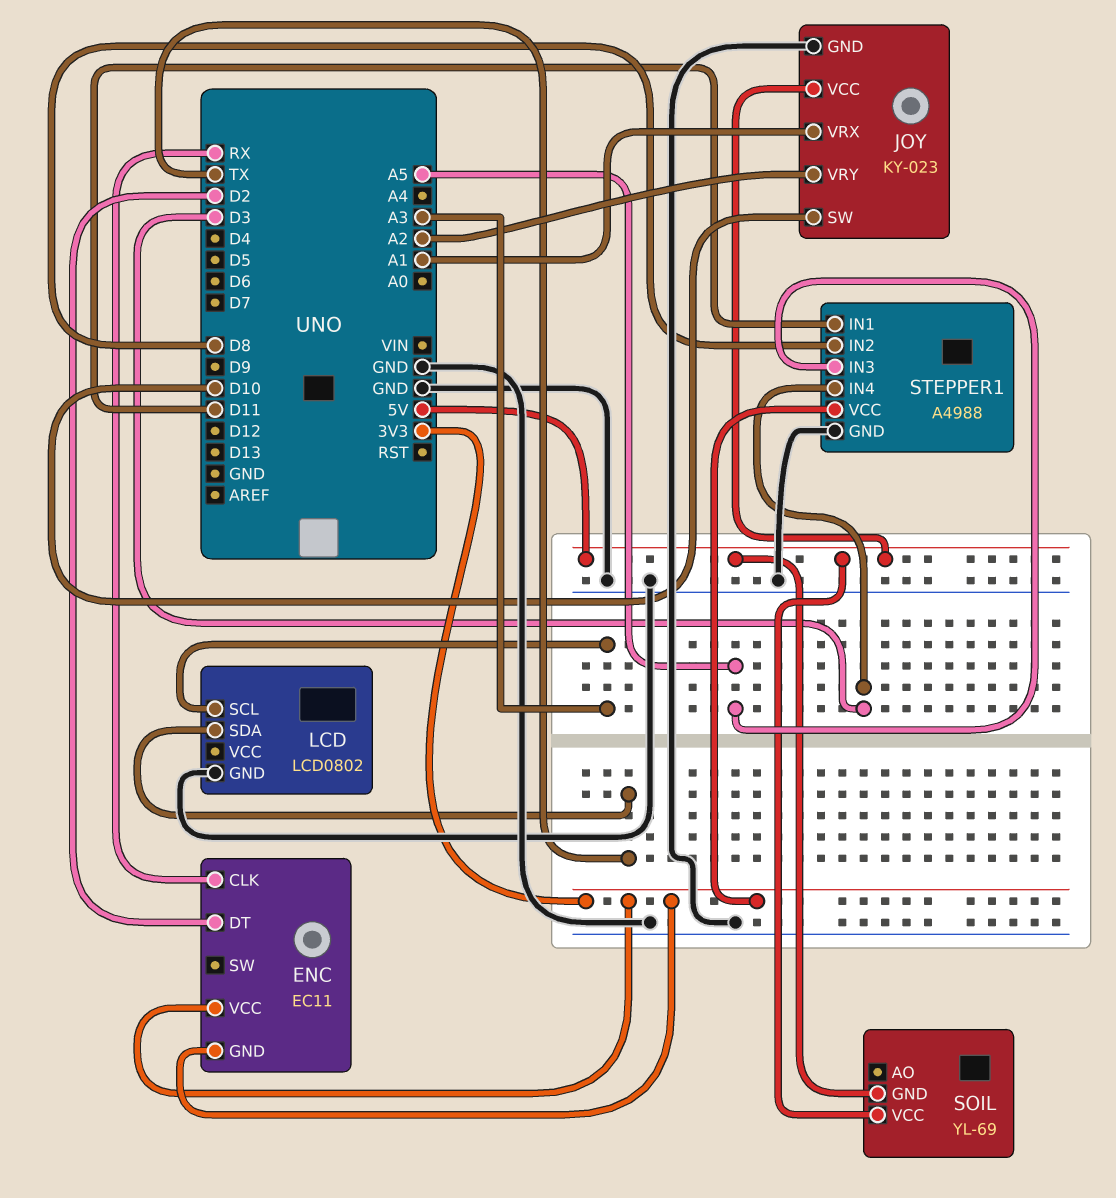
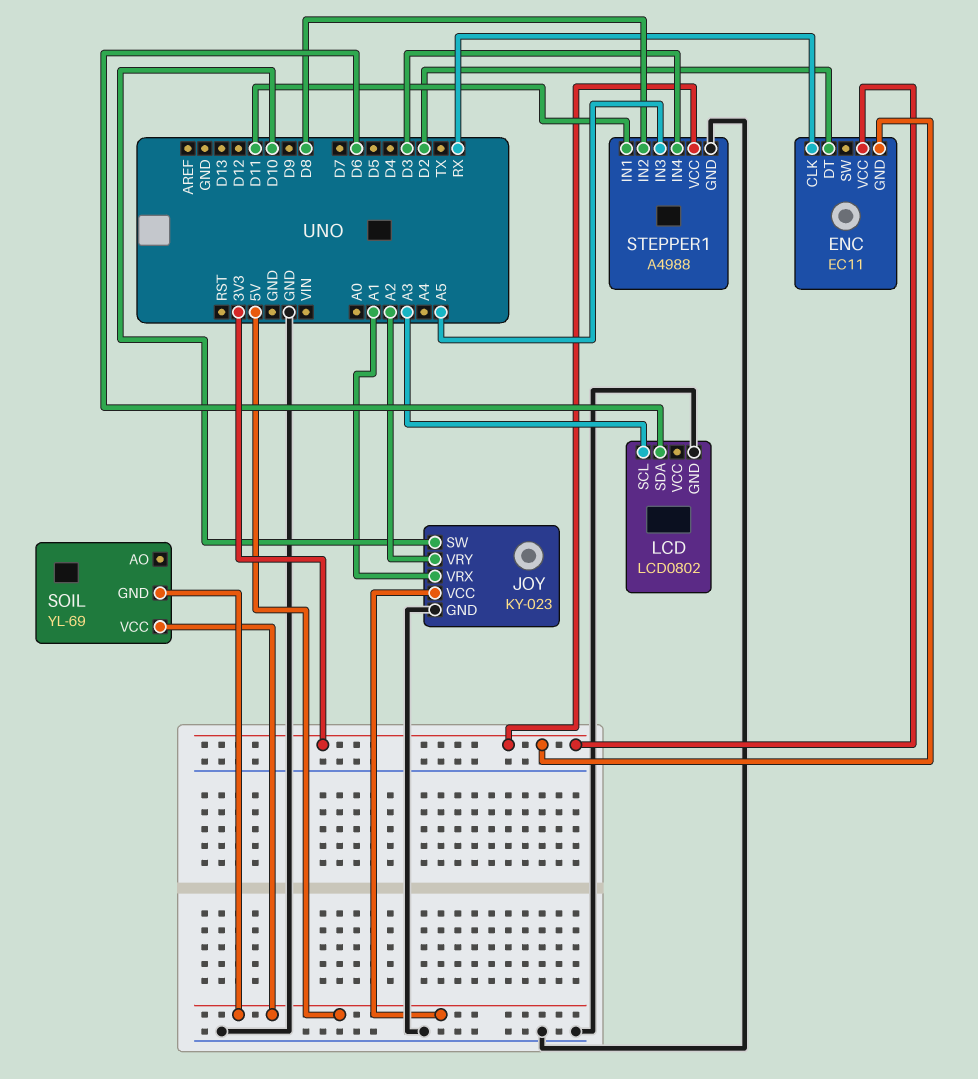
LCD pin SDA: TX -> D6

